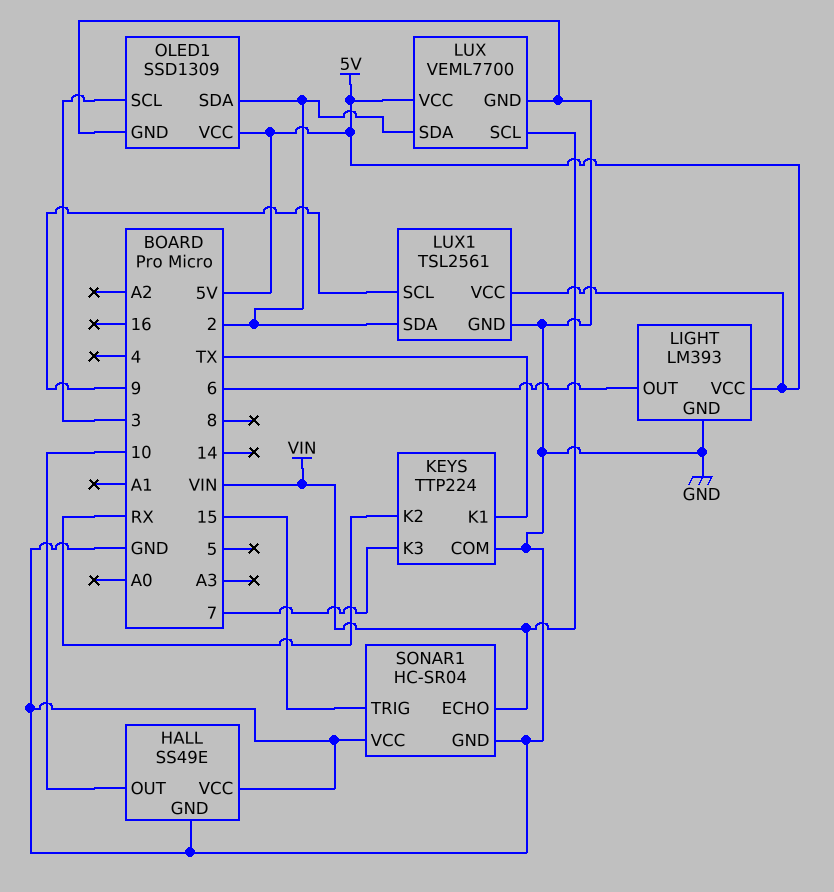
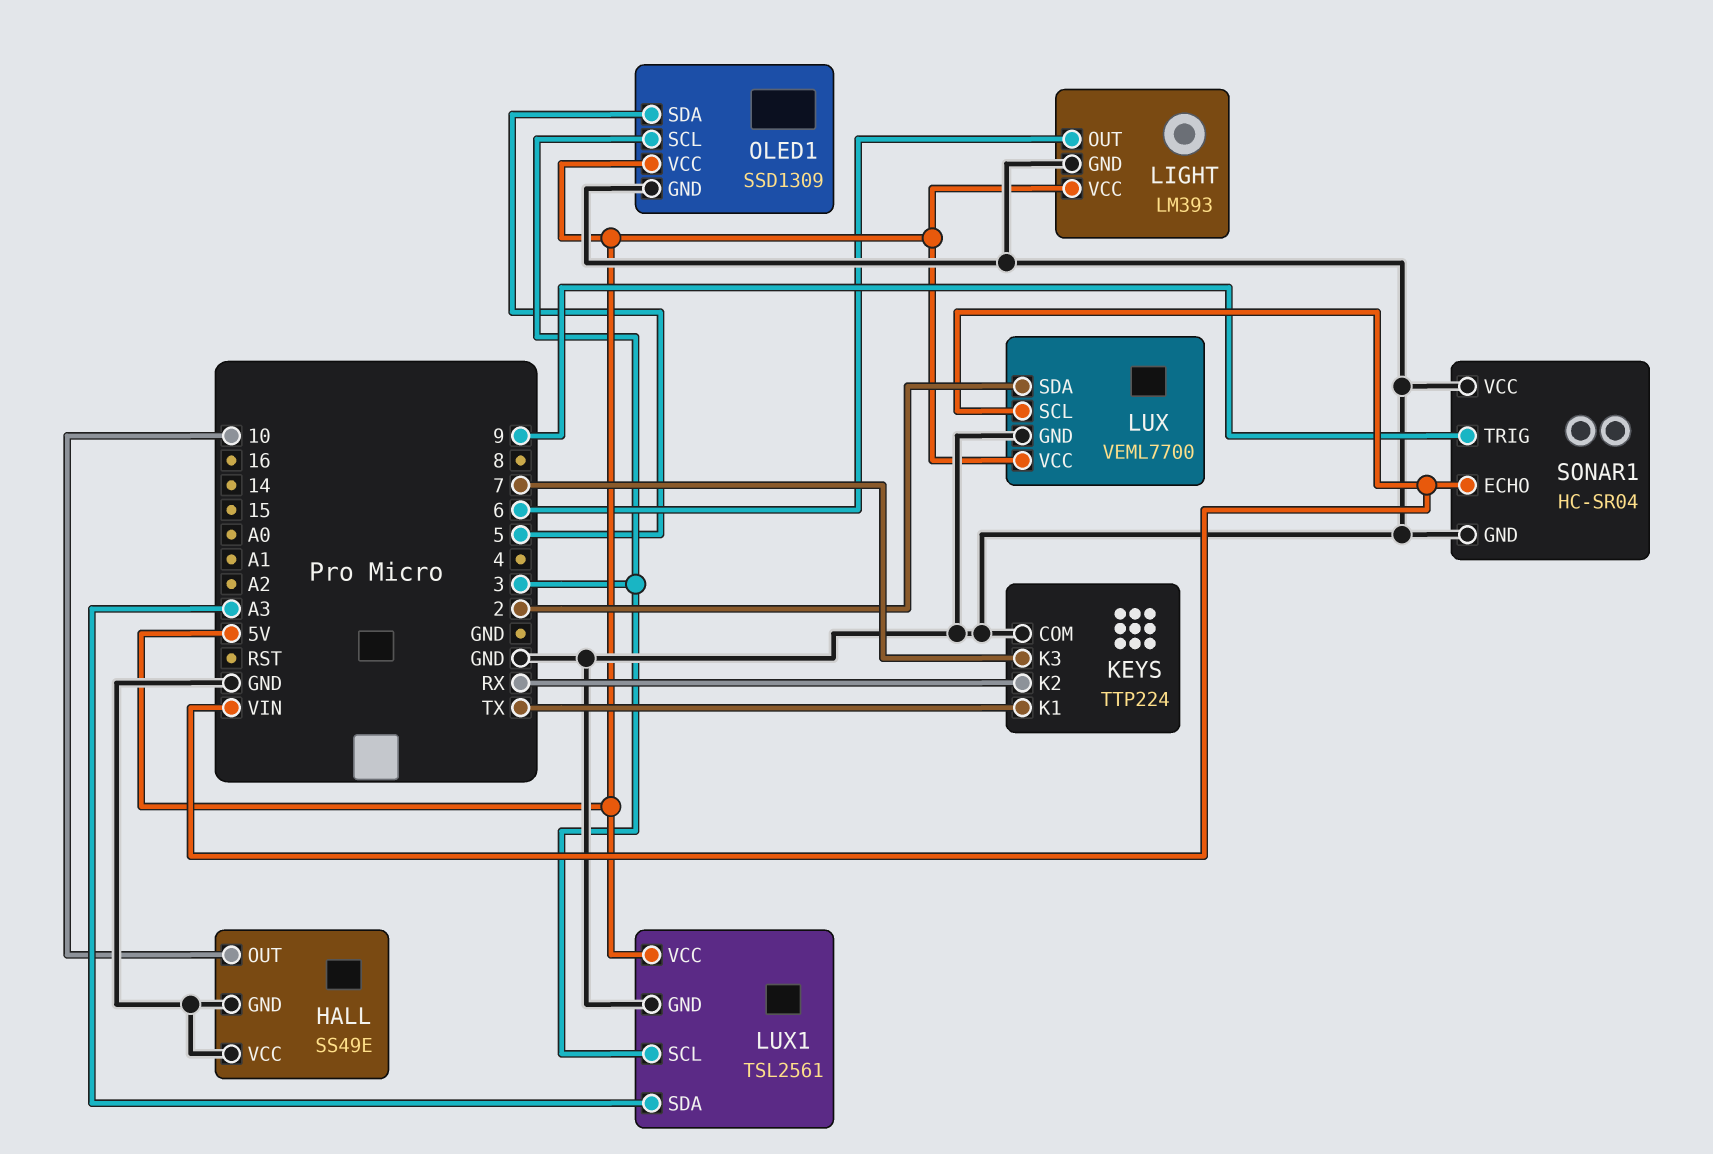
LUX1 pin SCL: 9 -> 3
LUX1 pin SDA: 2 -> A3
OLED1 pin SDA: 2 -> 5
SONAR1 pin TRIG: 15 -> 9

